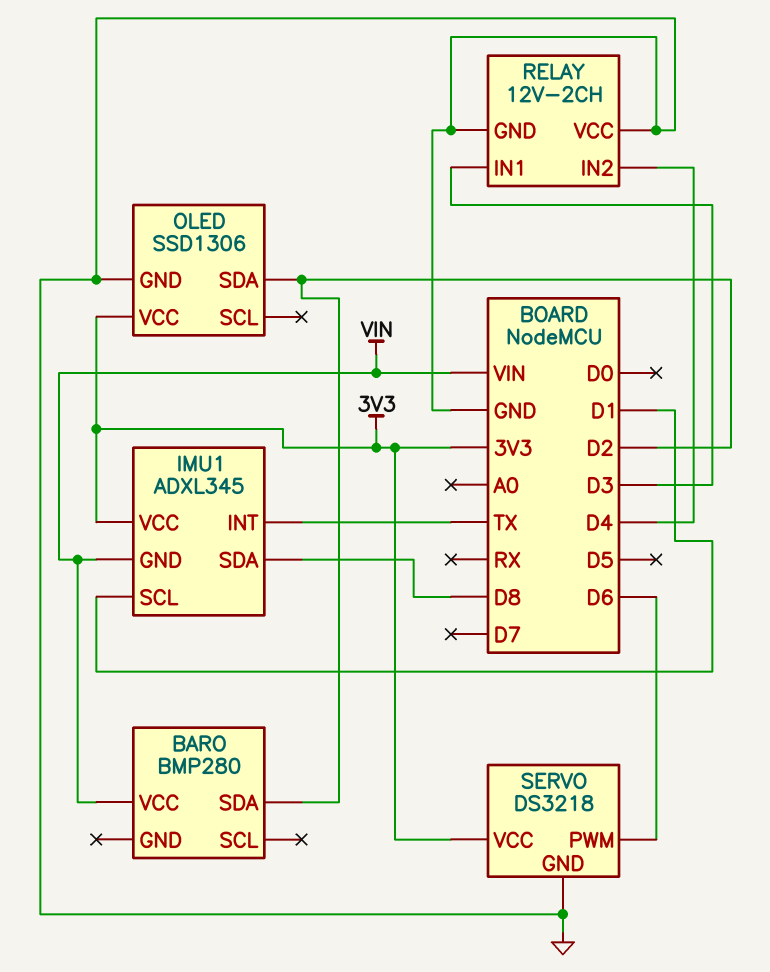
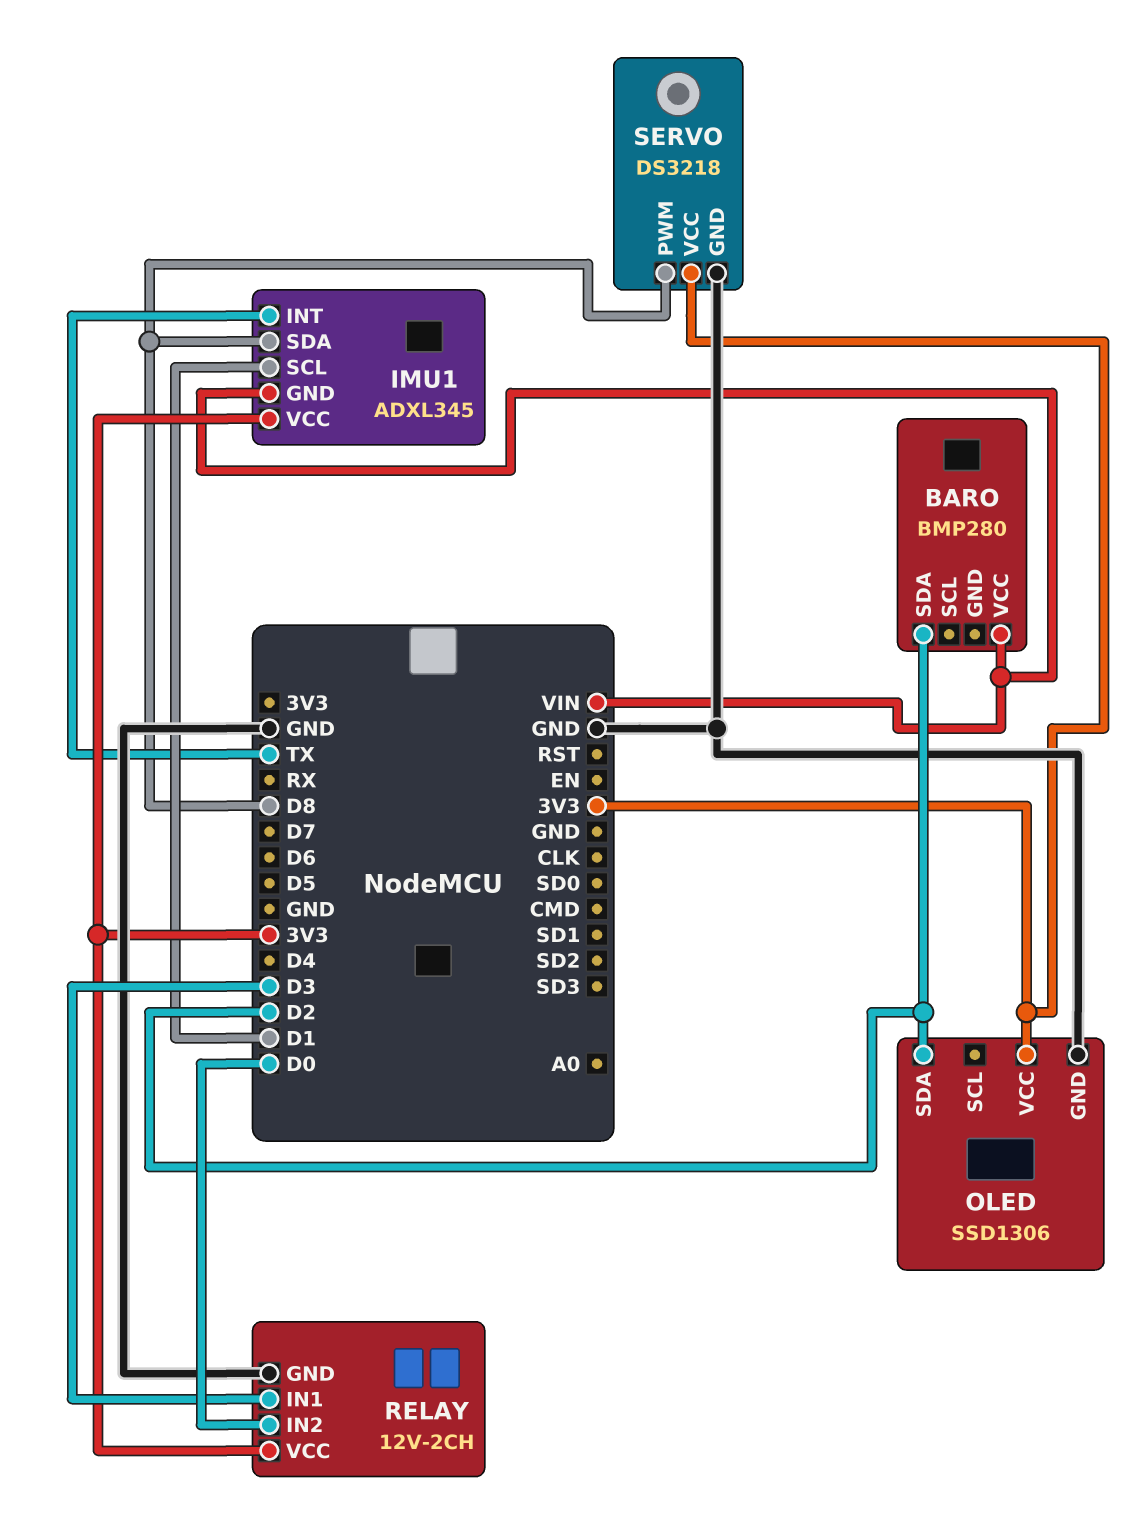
RELAY pin IN2: D4 -> D0
RELAY pin VCC: GND -> 3V3
SERVO pin PWM: D6 -> D8

